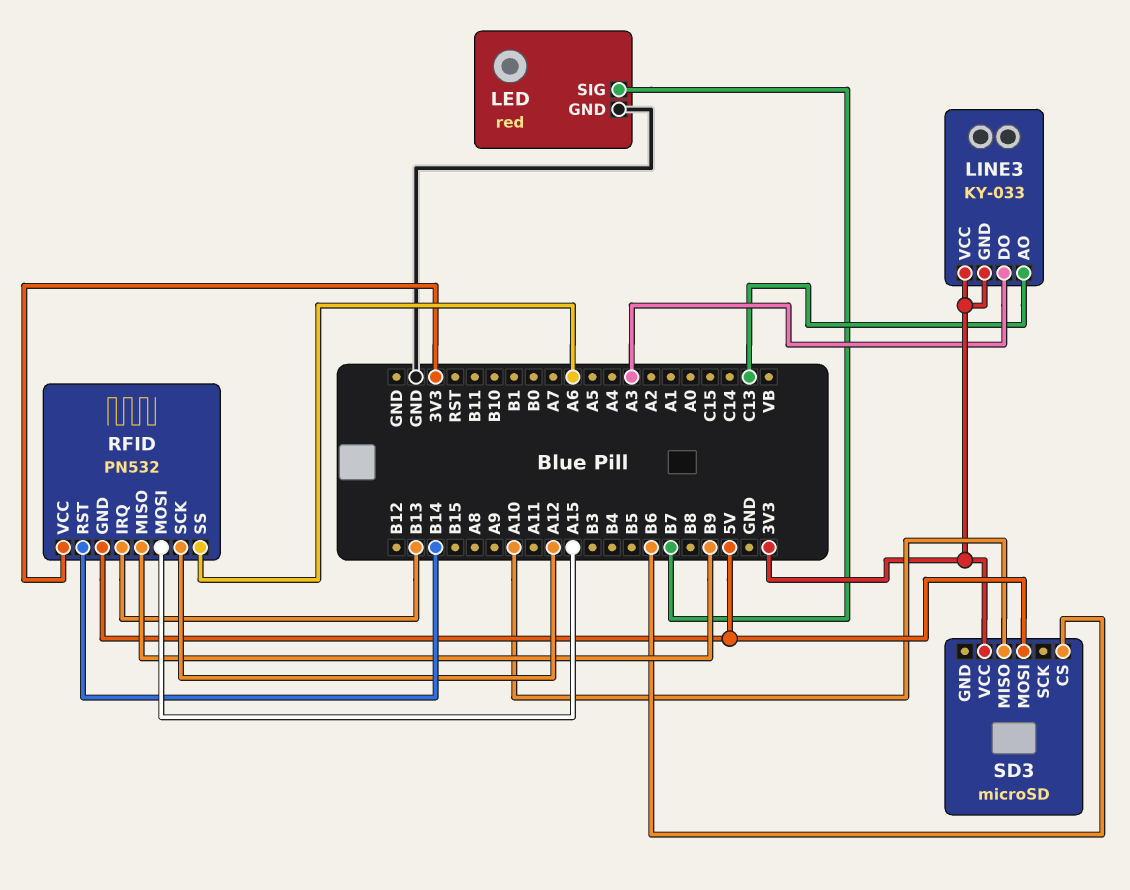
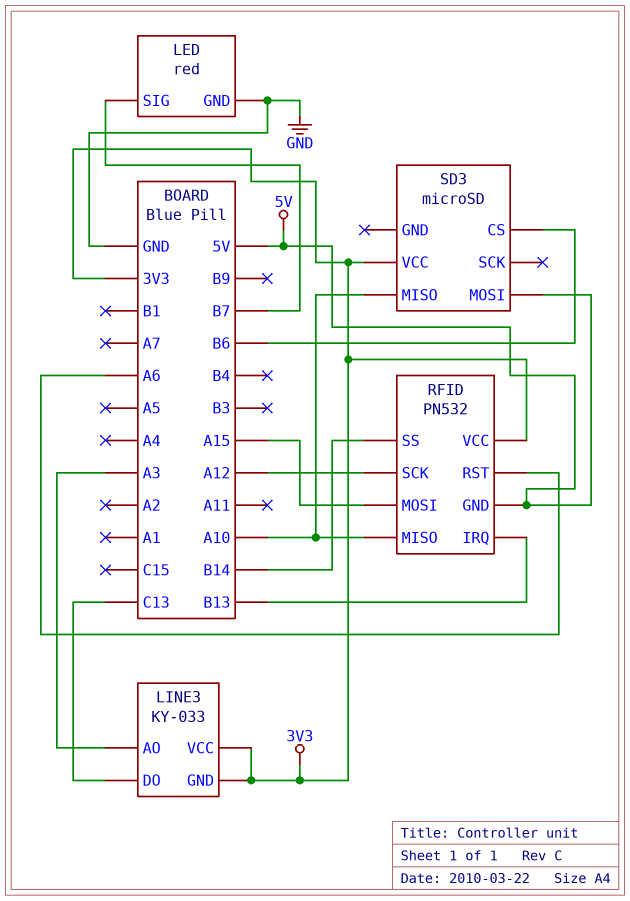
LINE3 pin AO: C13 -> A3
LINE3 pin DO: A3 -> C13
RFID pin MISO: B9 -> A10
RFID pin RST: B14 -> A6
RFID pin SS: A6 -> B14

